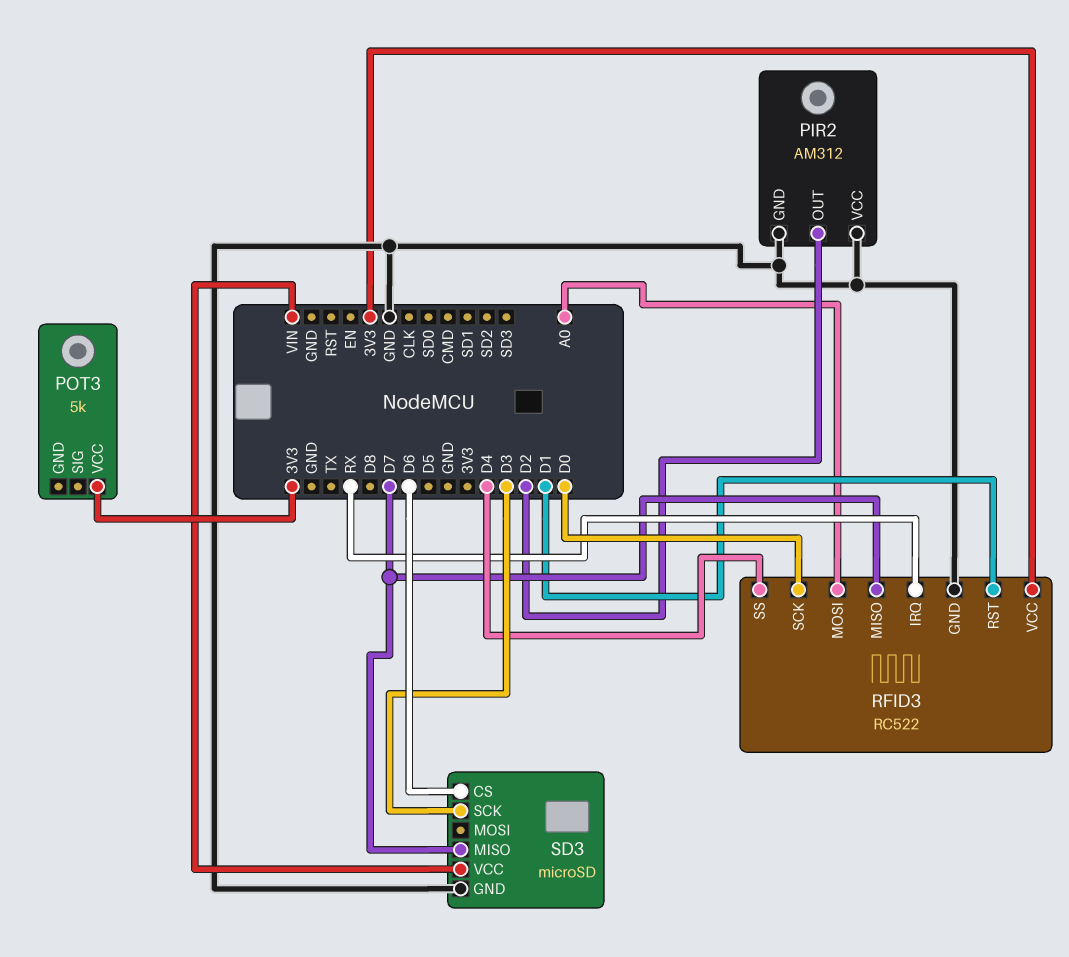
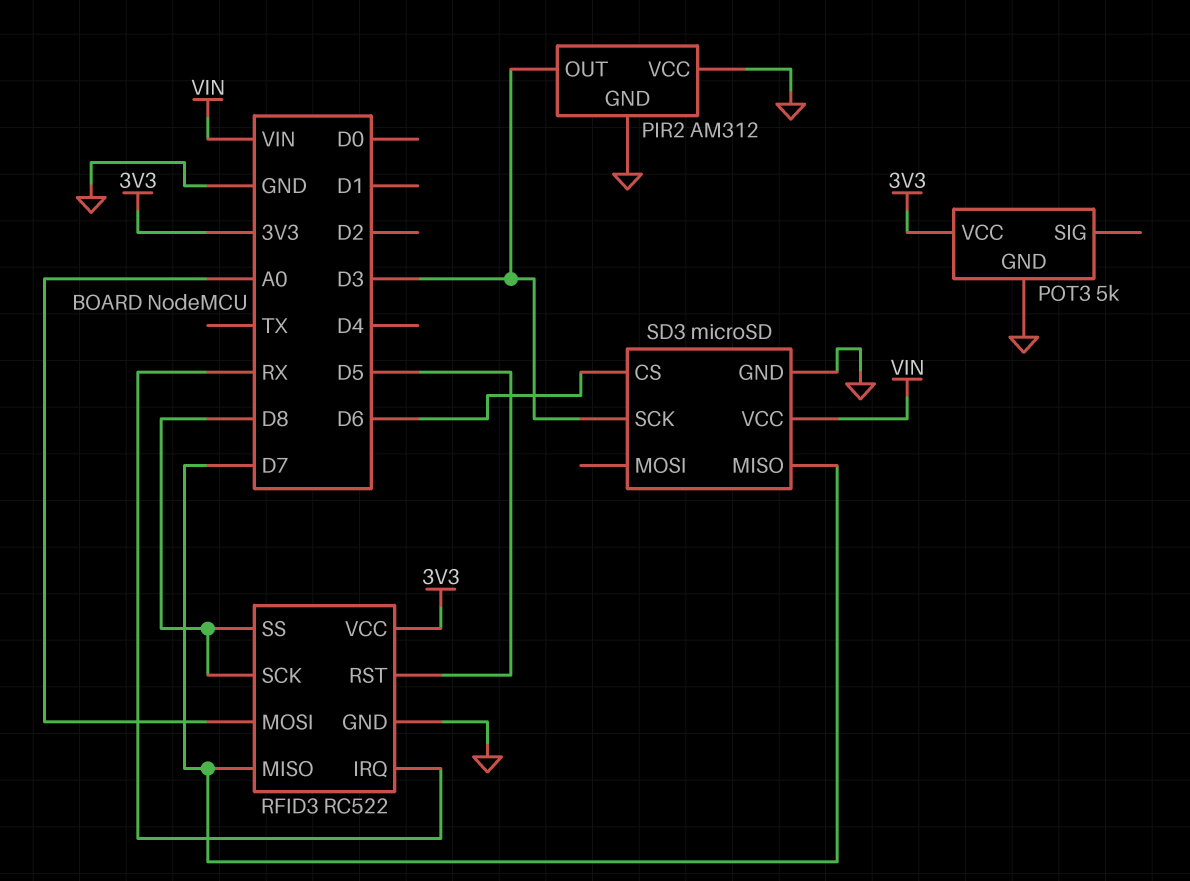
PIR2 pin OUT: D2 -> D3
POT3 pin GND: none -> GND
RFID3 pin RST: D1 -> D5
RFID3 pin SCK: D0 -> D8
RFID3 pin SS: D4 -> D8

